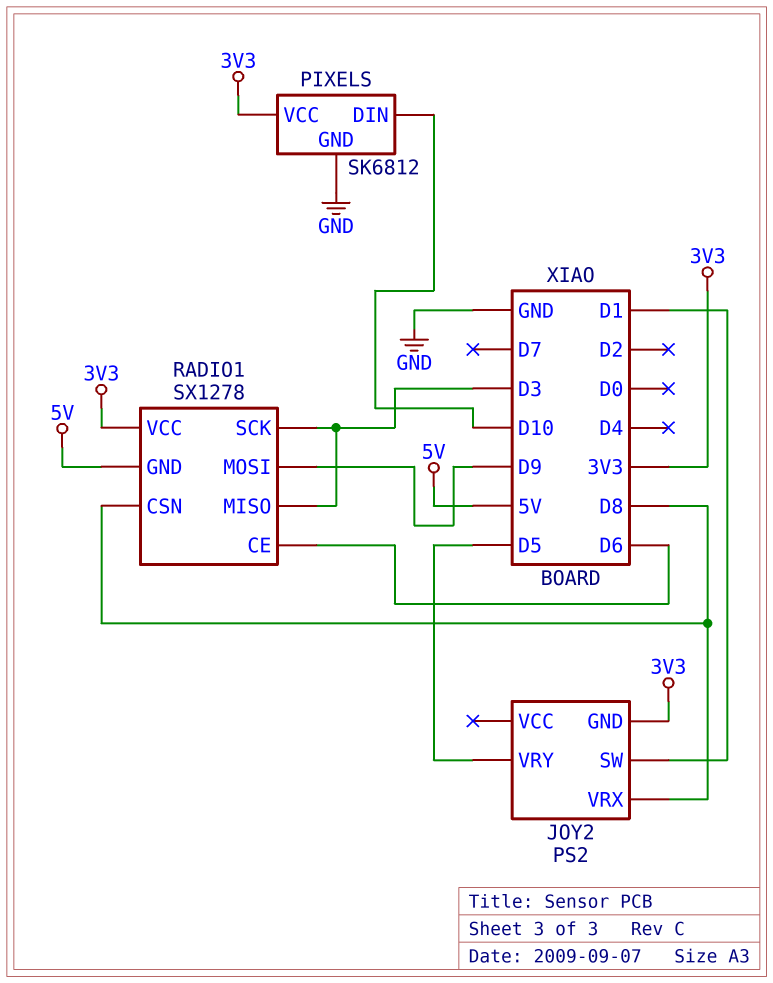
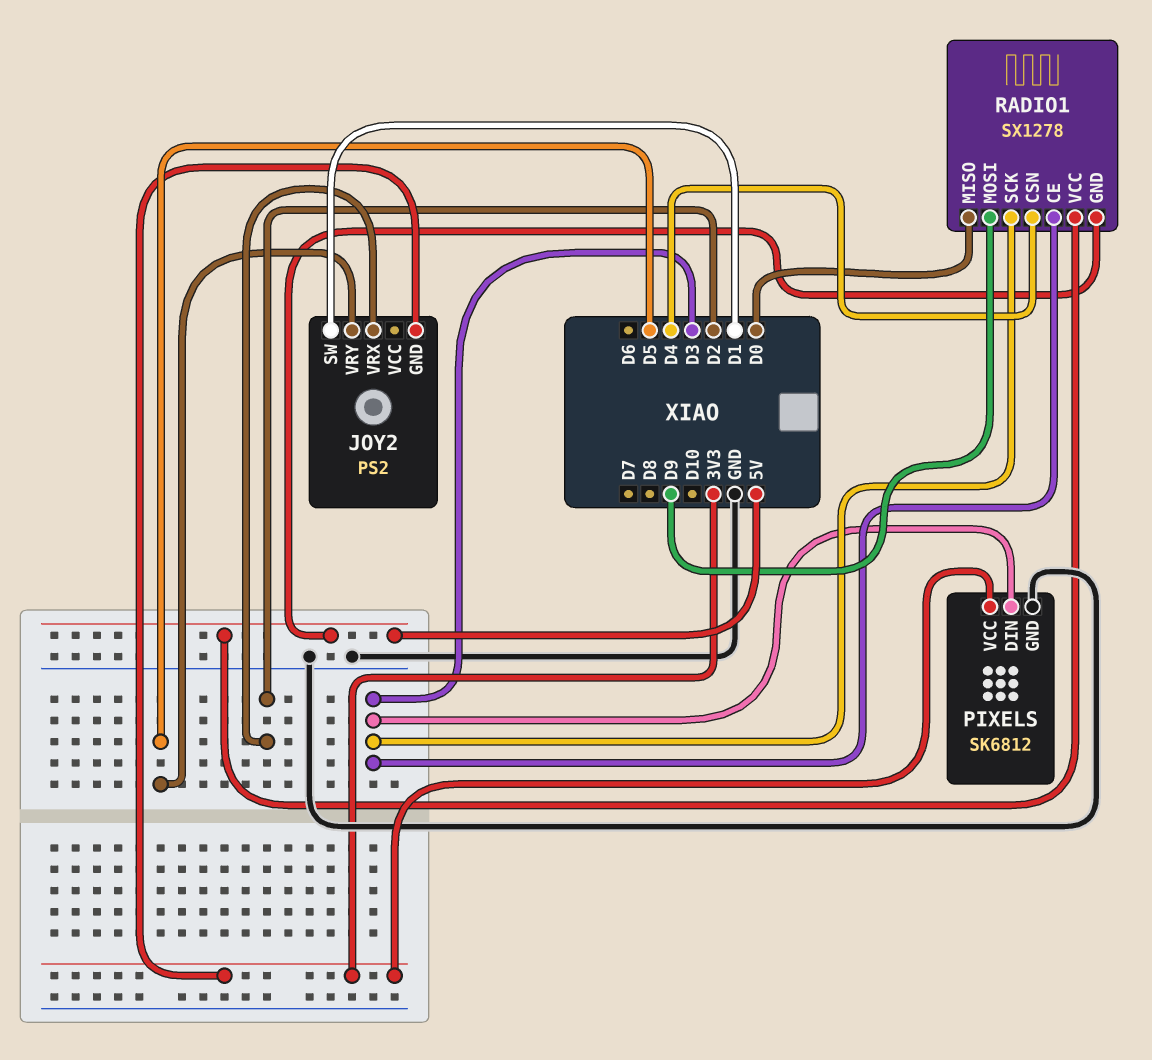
JOY2 pin VRX: D8 -> D2
PIXELS pin DIN: D10 -> D3
RADIO1 pin CE: D6 -> D3
RADIO1 pin CSN: D8 -> D4
RADIO1 pin MISO: D3 -> D0
RADIO1 pin VCC: 3V3 -> 5V

